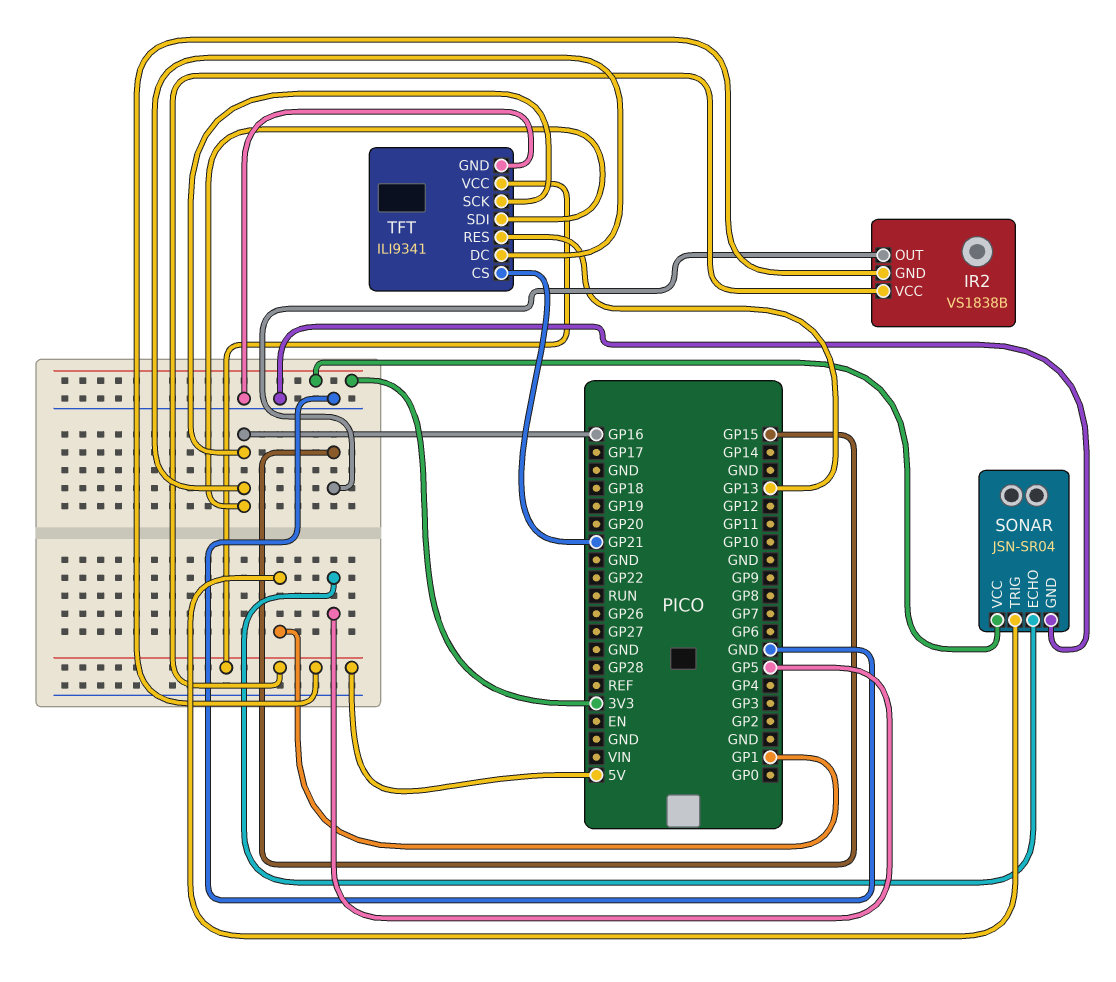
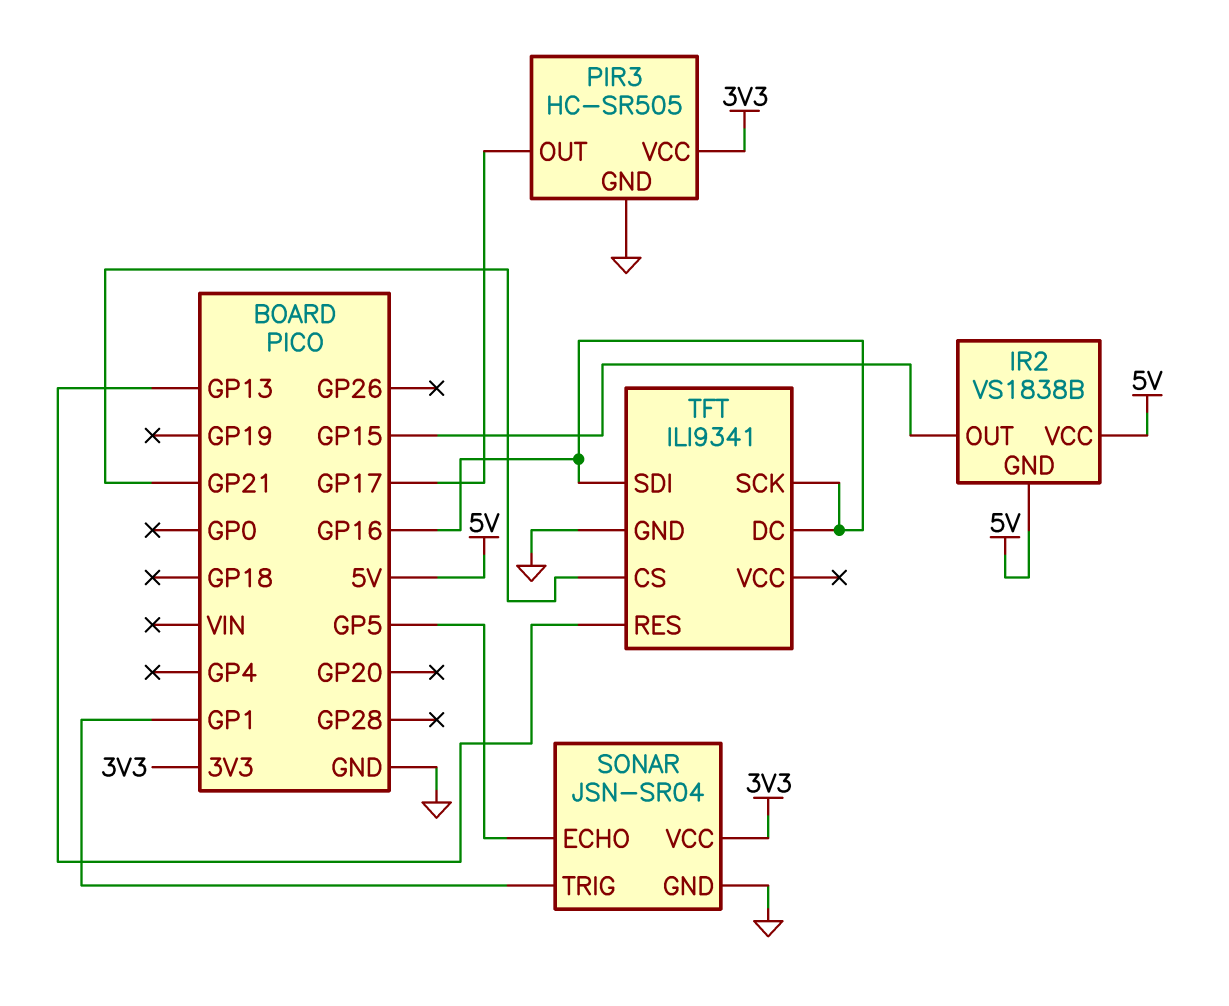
PIR3: none -> HC-SR505
PIR3 pin GND: none -> GND
PIR3 pin OUT: none -> GP17
PIR3 pin VCC: none -> 3V3
TFT pin VCC: 5V -> none

